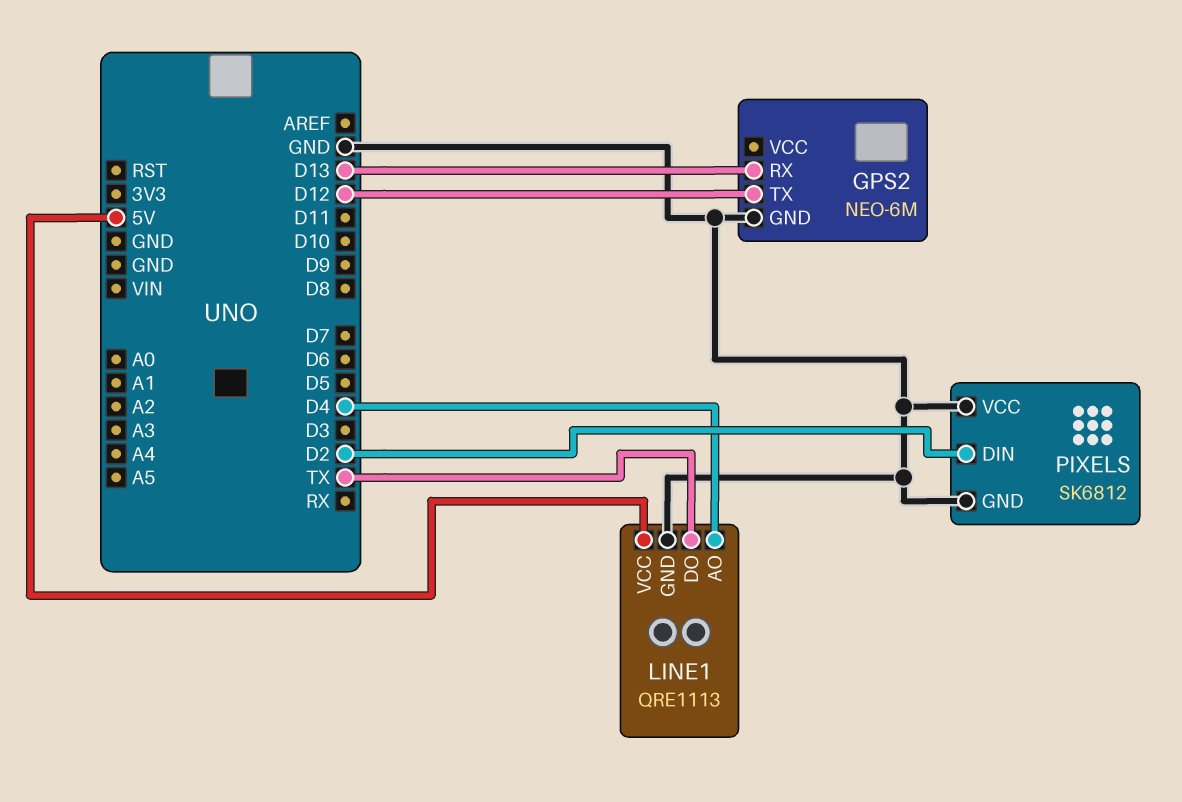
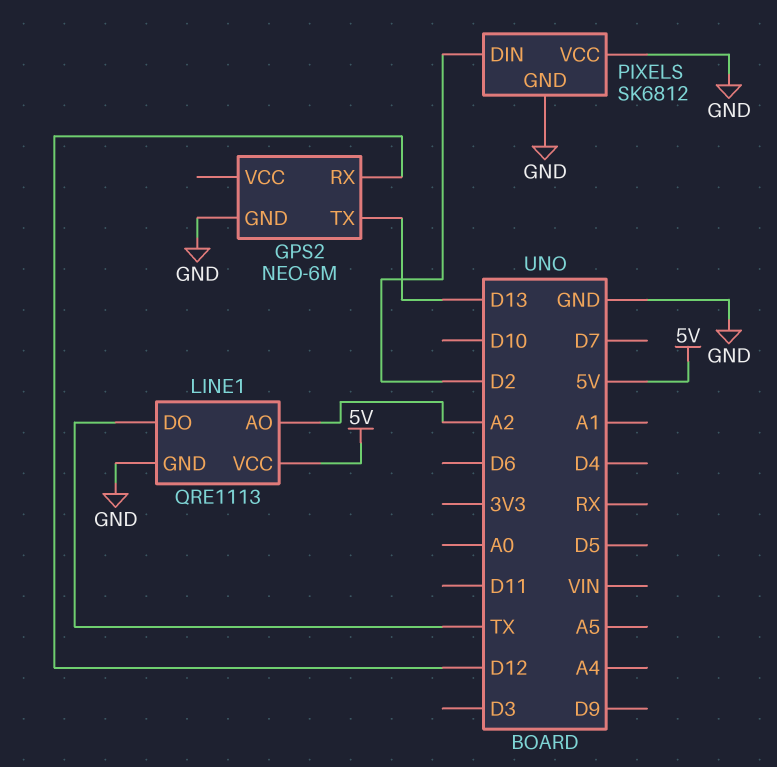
GPS2 pin RX: D13 -> D12
GPS2 pin TX: D12 -> D13
LINE1 pin AO: D4 -> A2

